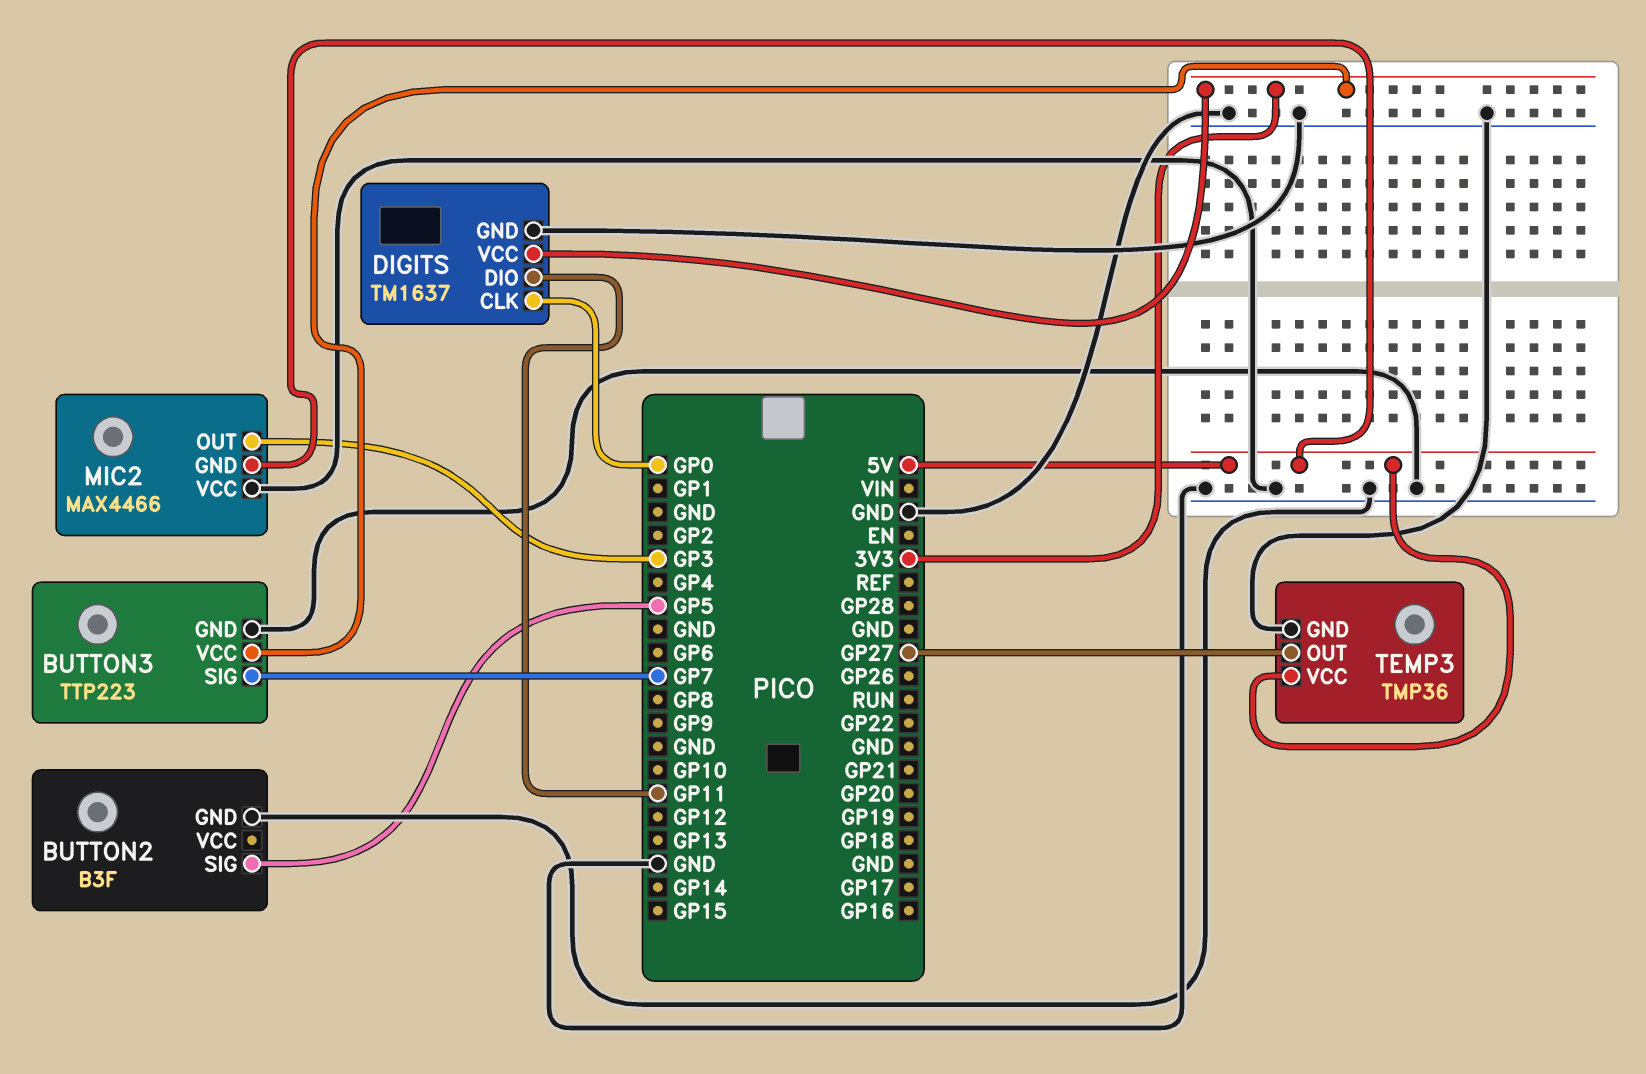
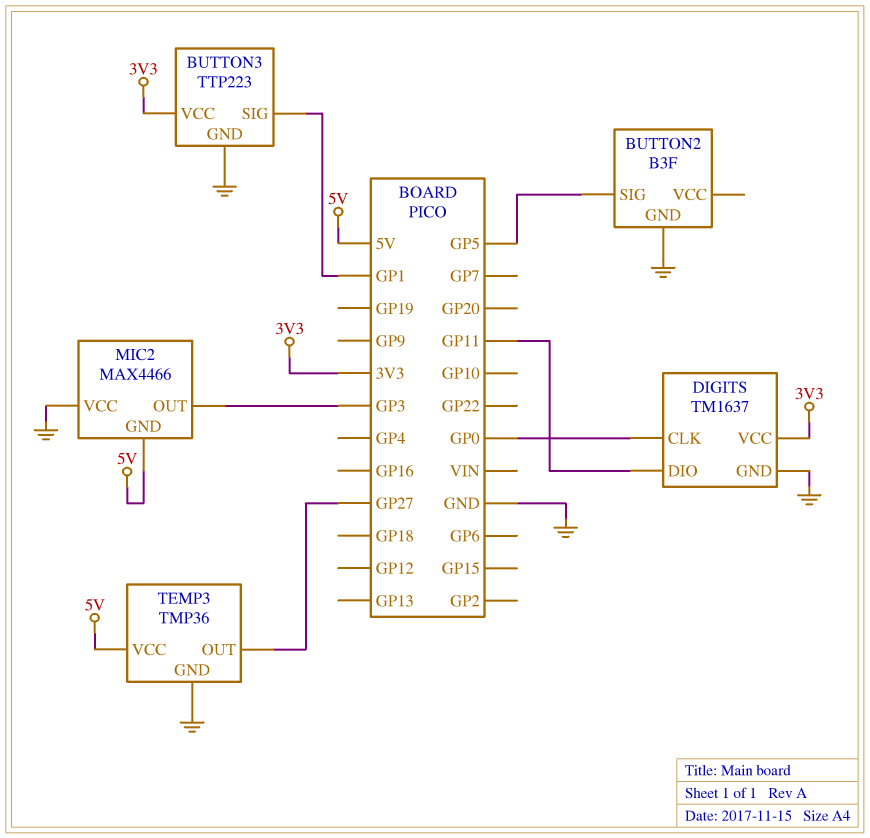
BUTTON3 pin SIG: GP7 -> GP1

